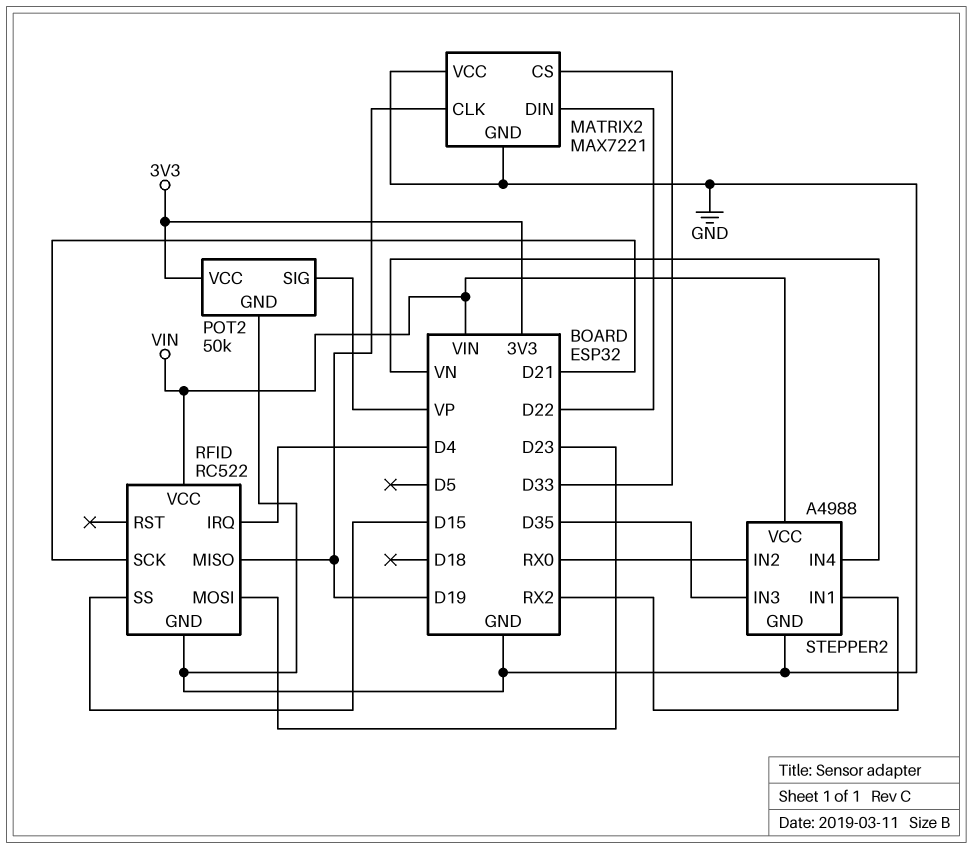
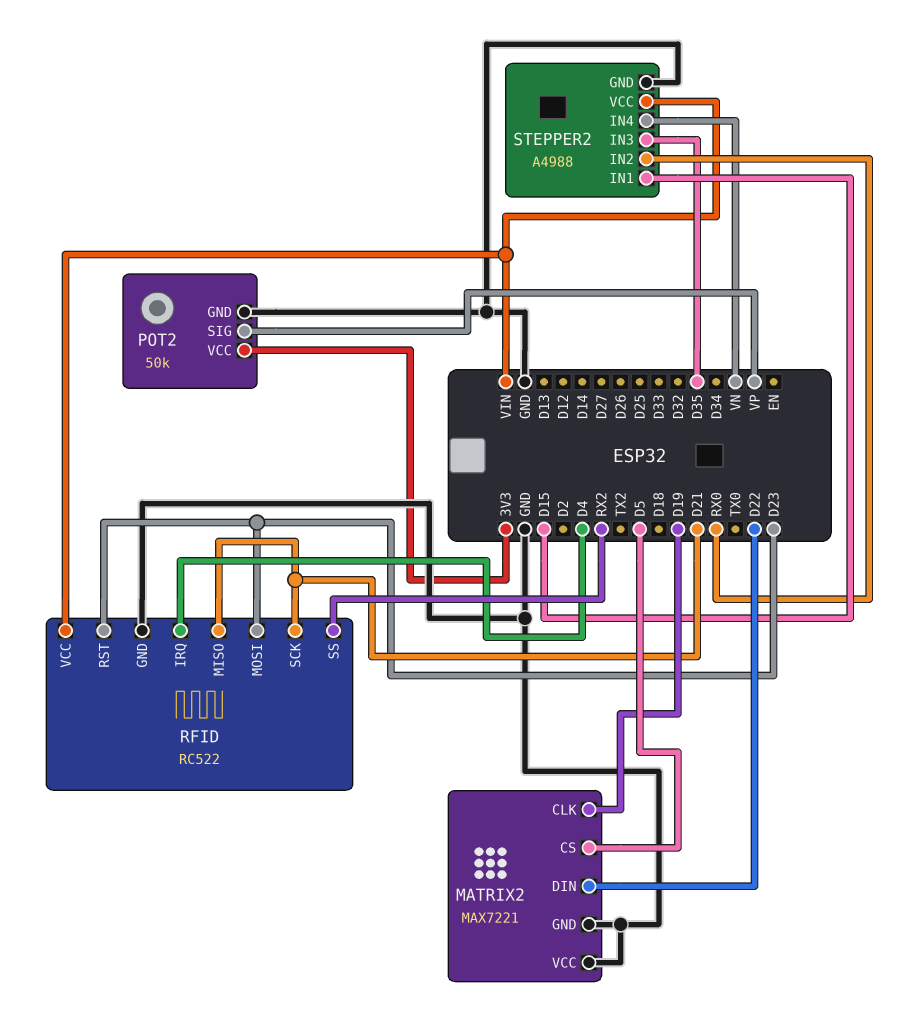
MATRIX2 pin CS: D33 -> D5
RFID pin MISO: D19 -> D21
RFID pin RST: none -> D23
RFID pin SS: D15 -> RX2
STEPPER2 pin IN1: RX2 -> D15

